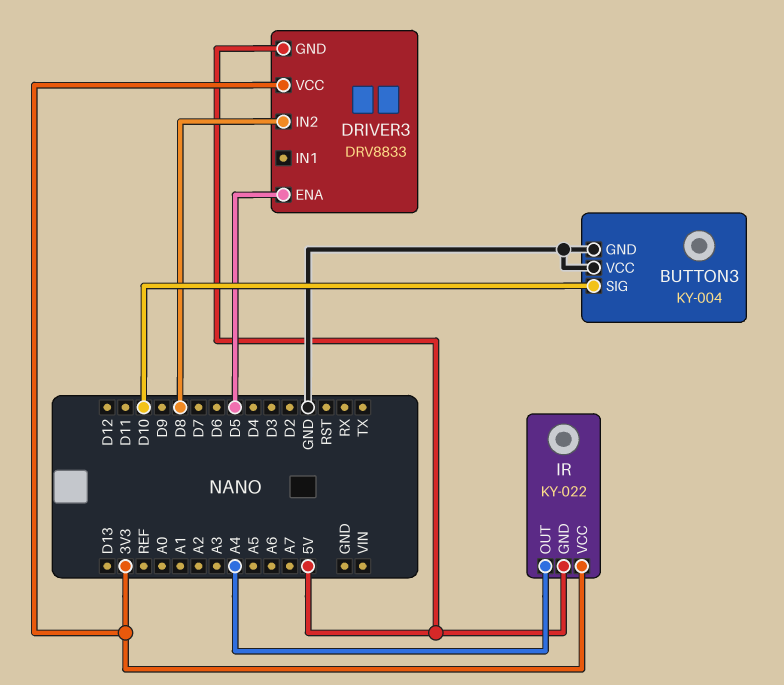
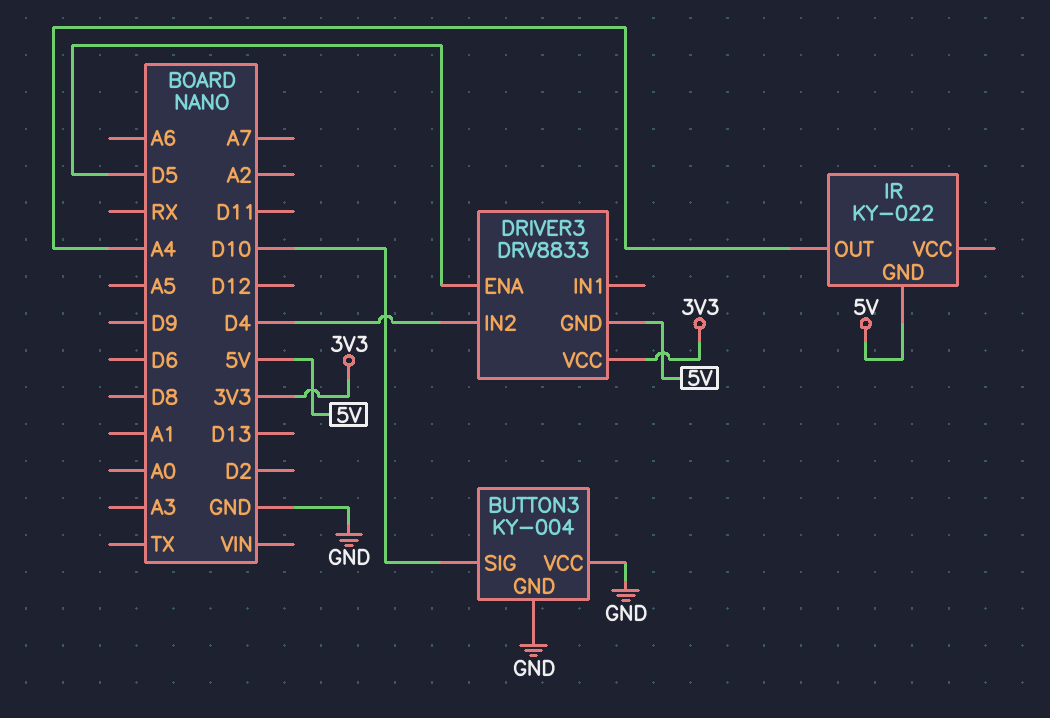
DRIVER3 pin IN2: D8 -> D4
IR pin VCC: 3V3 -> none

